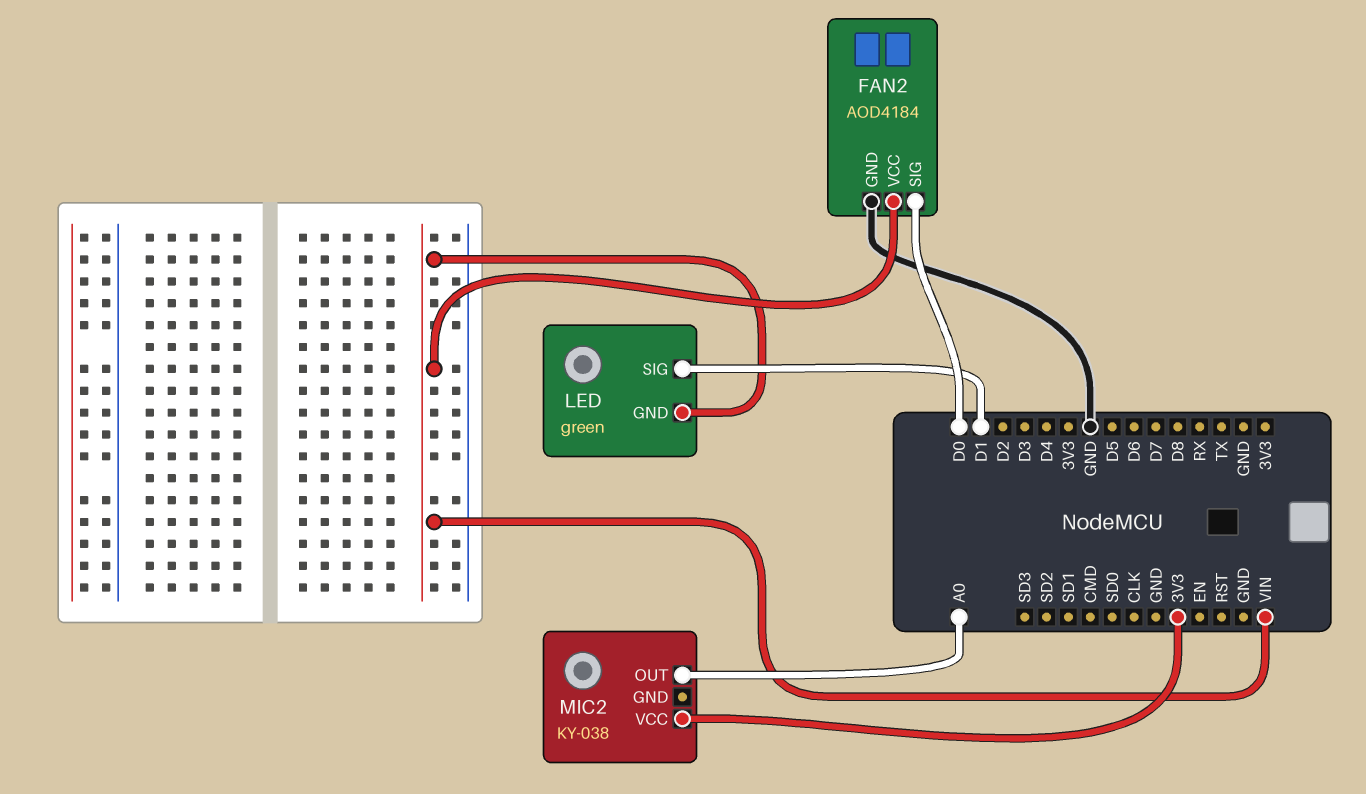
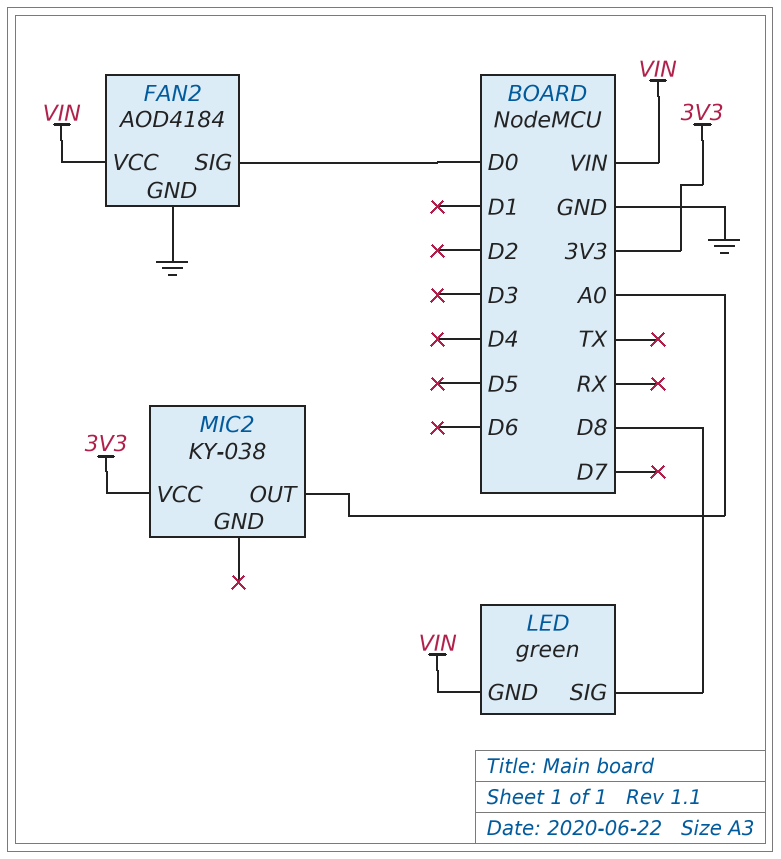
LED pin SIG: D1 -> D8

